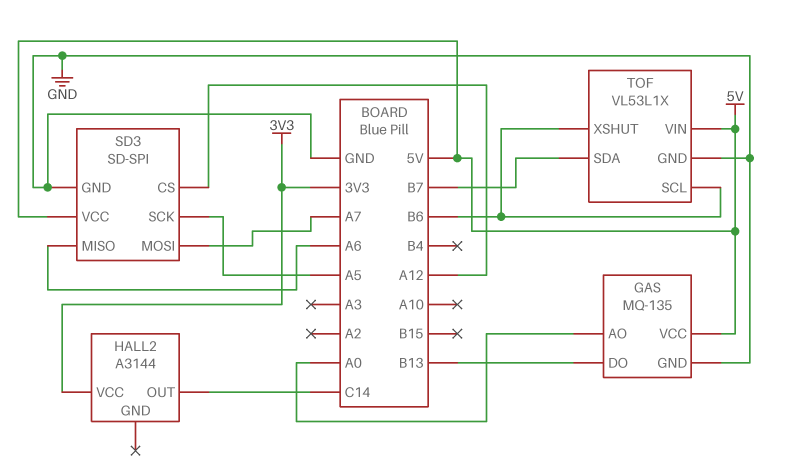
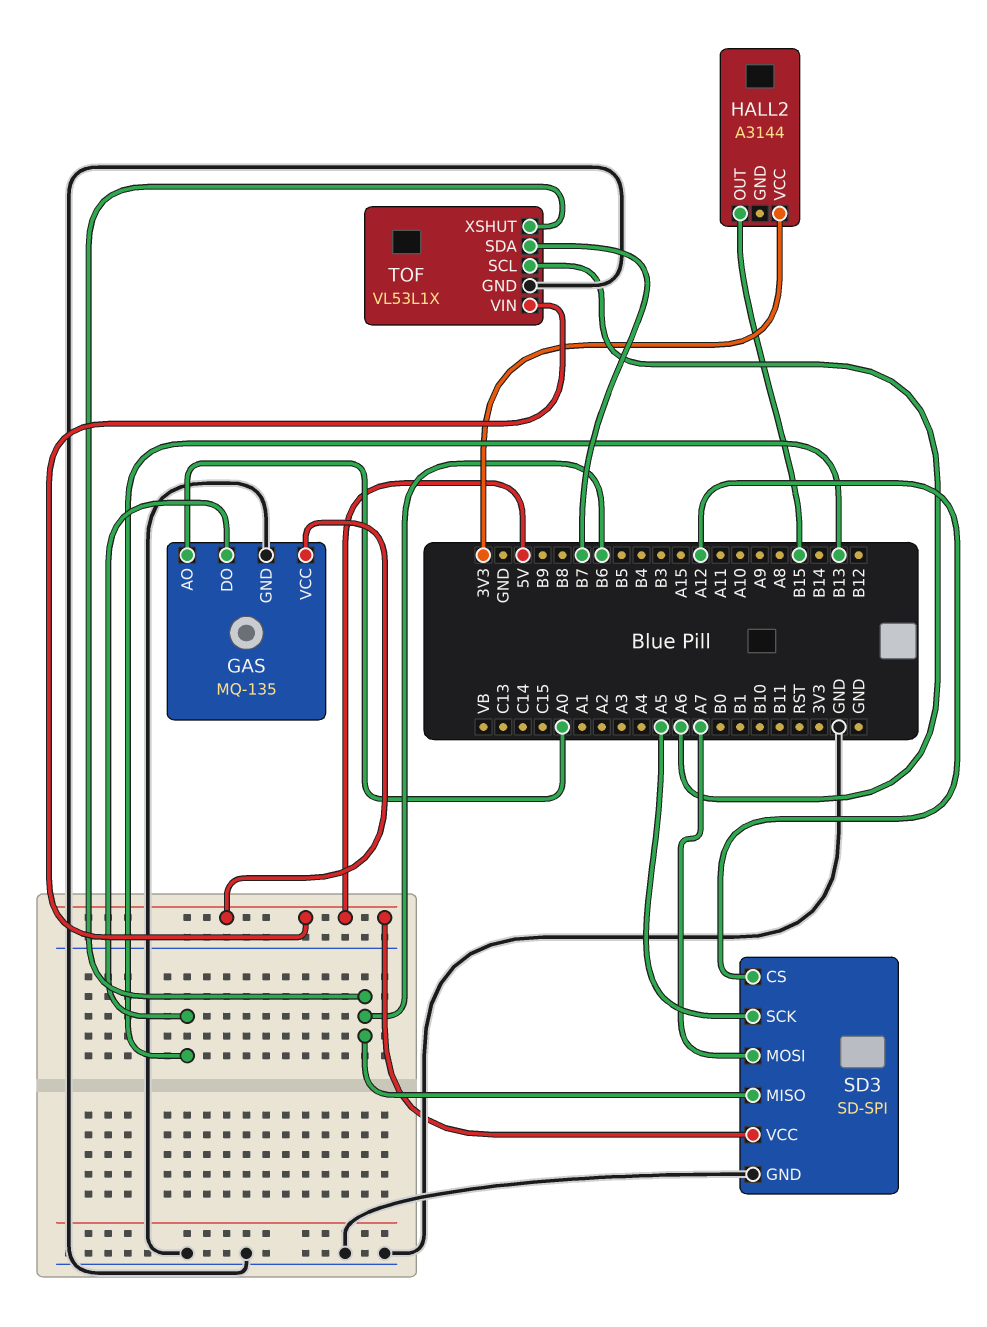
HALL2 pin OUT: C14 -> B15
SD3 pin MISO: A6 -> B6
TOF pin SCL: B6 -> A6

